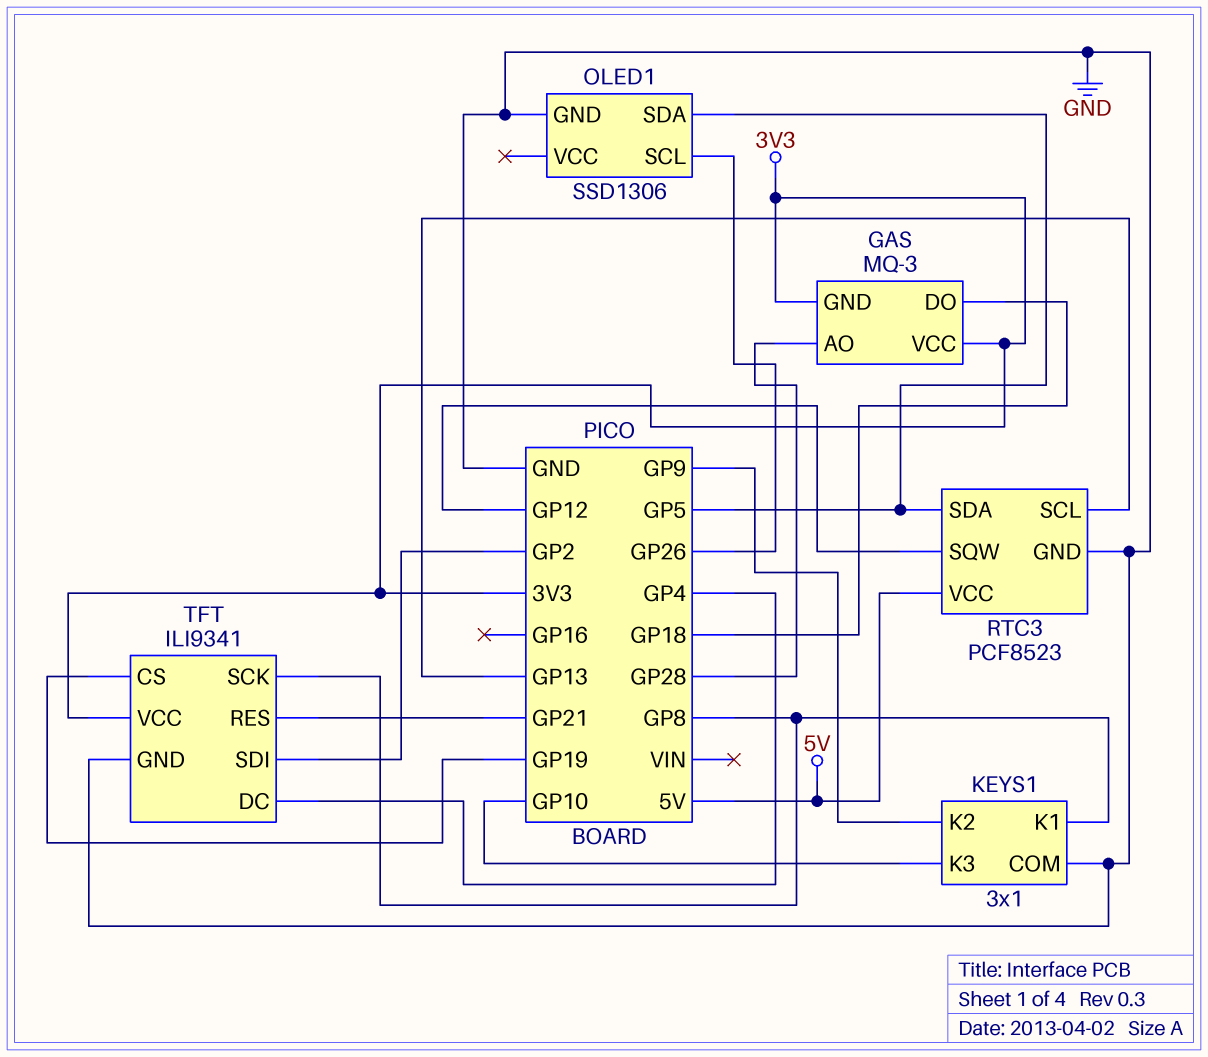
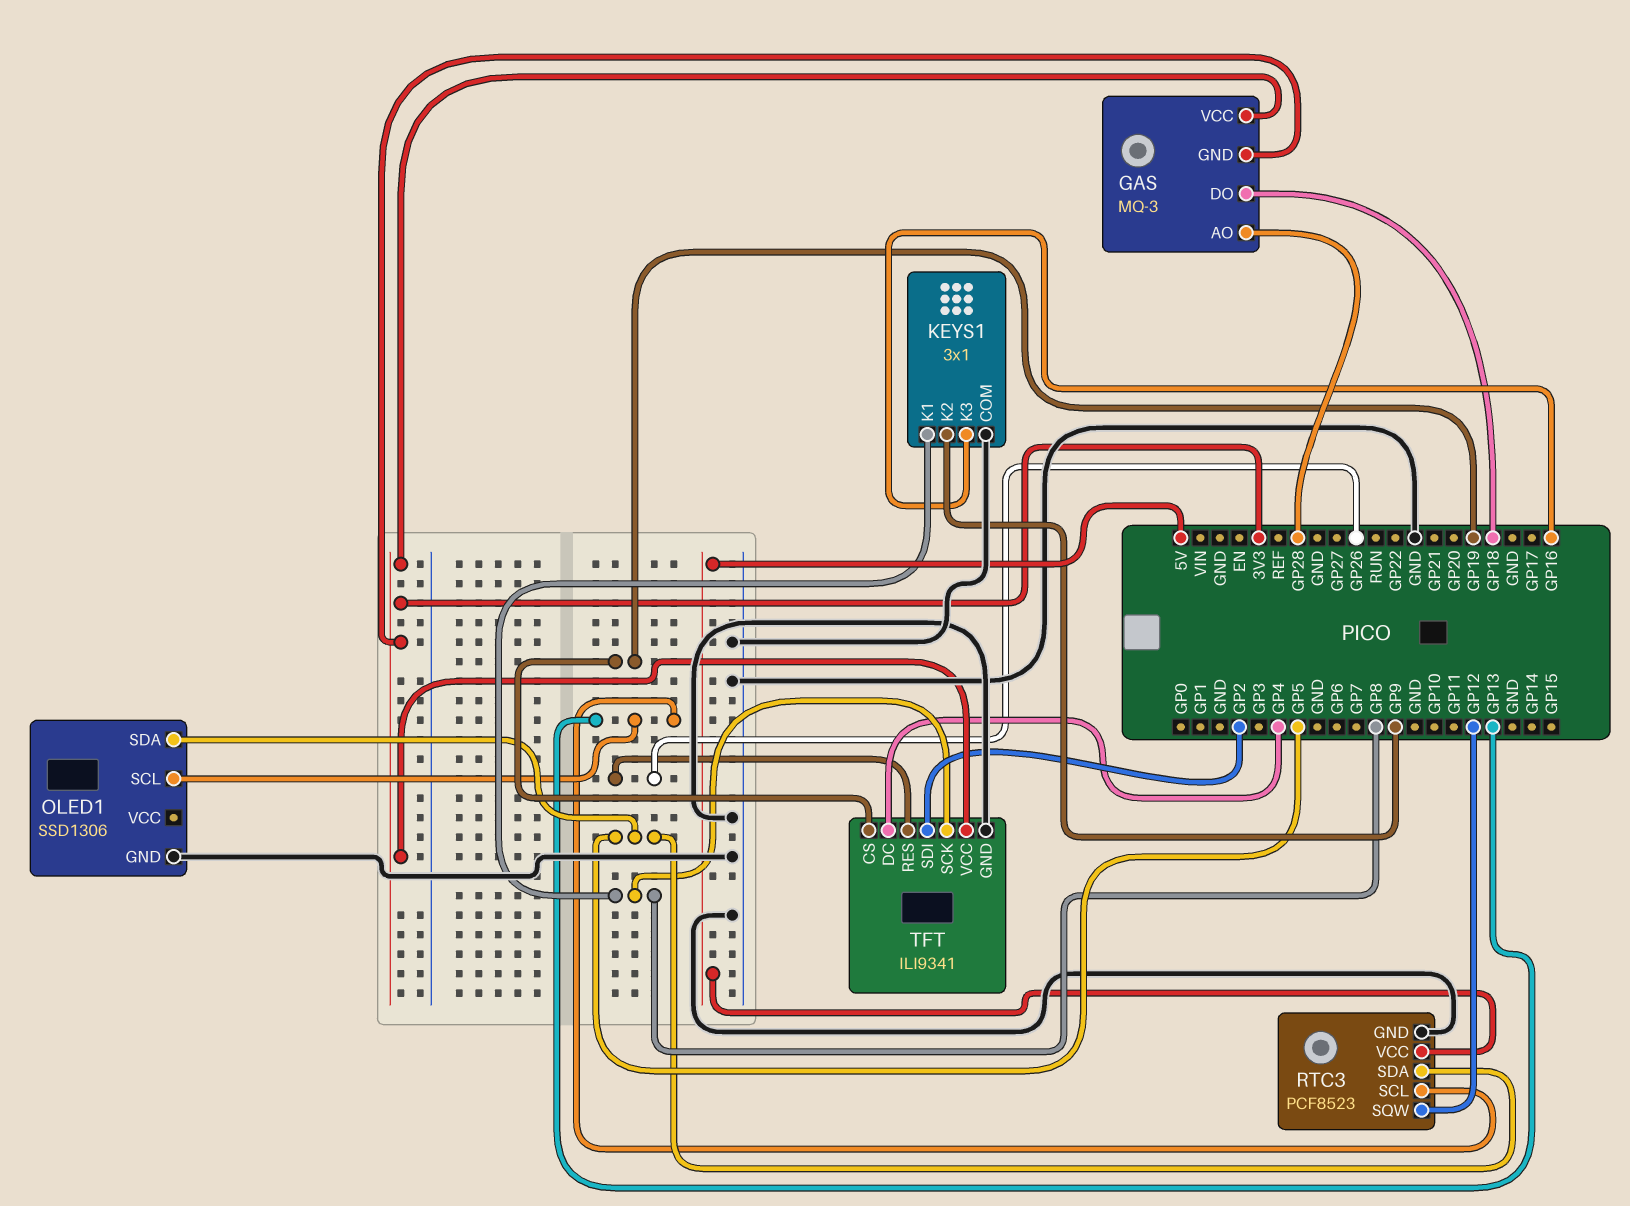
KEYS1 pin K3: GP10 -> GP16
OLED1 pin SCL: GP26 -> GP13
TFT pin RES: GP21 -> GP26

